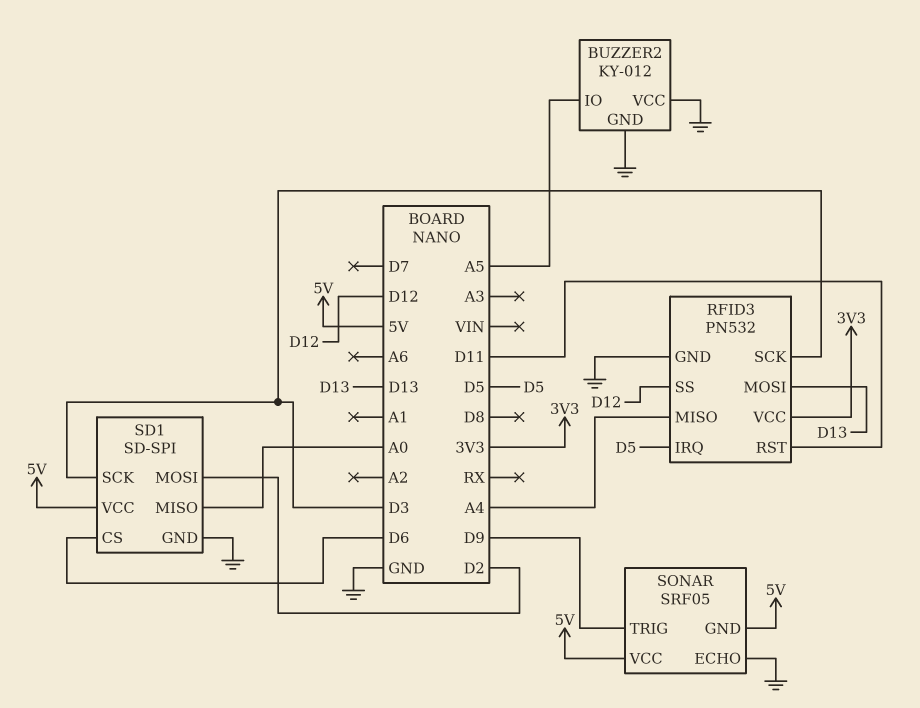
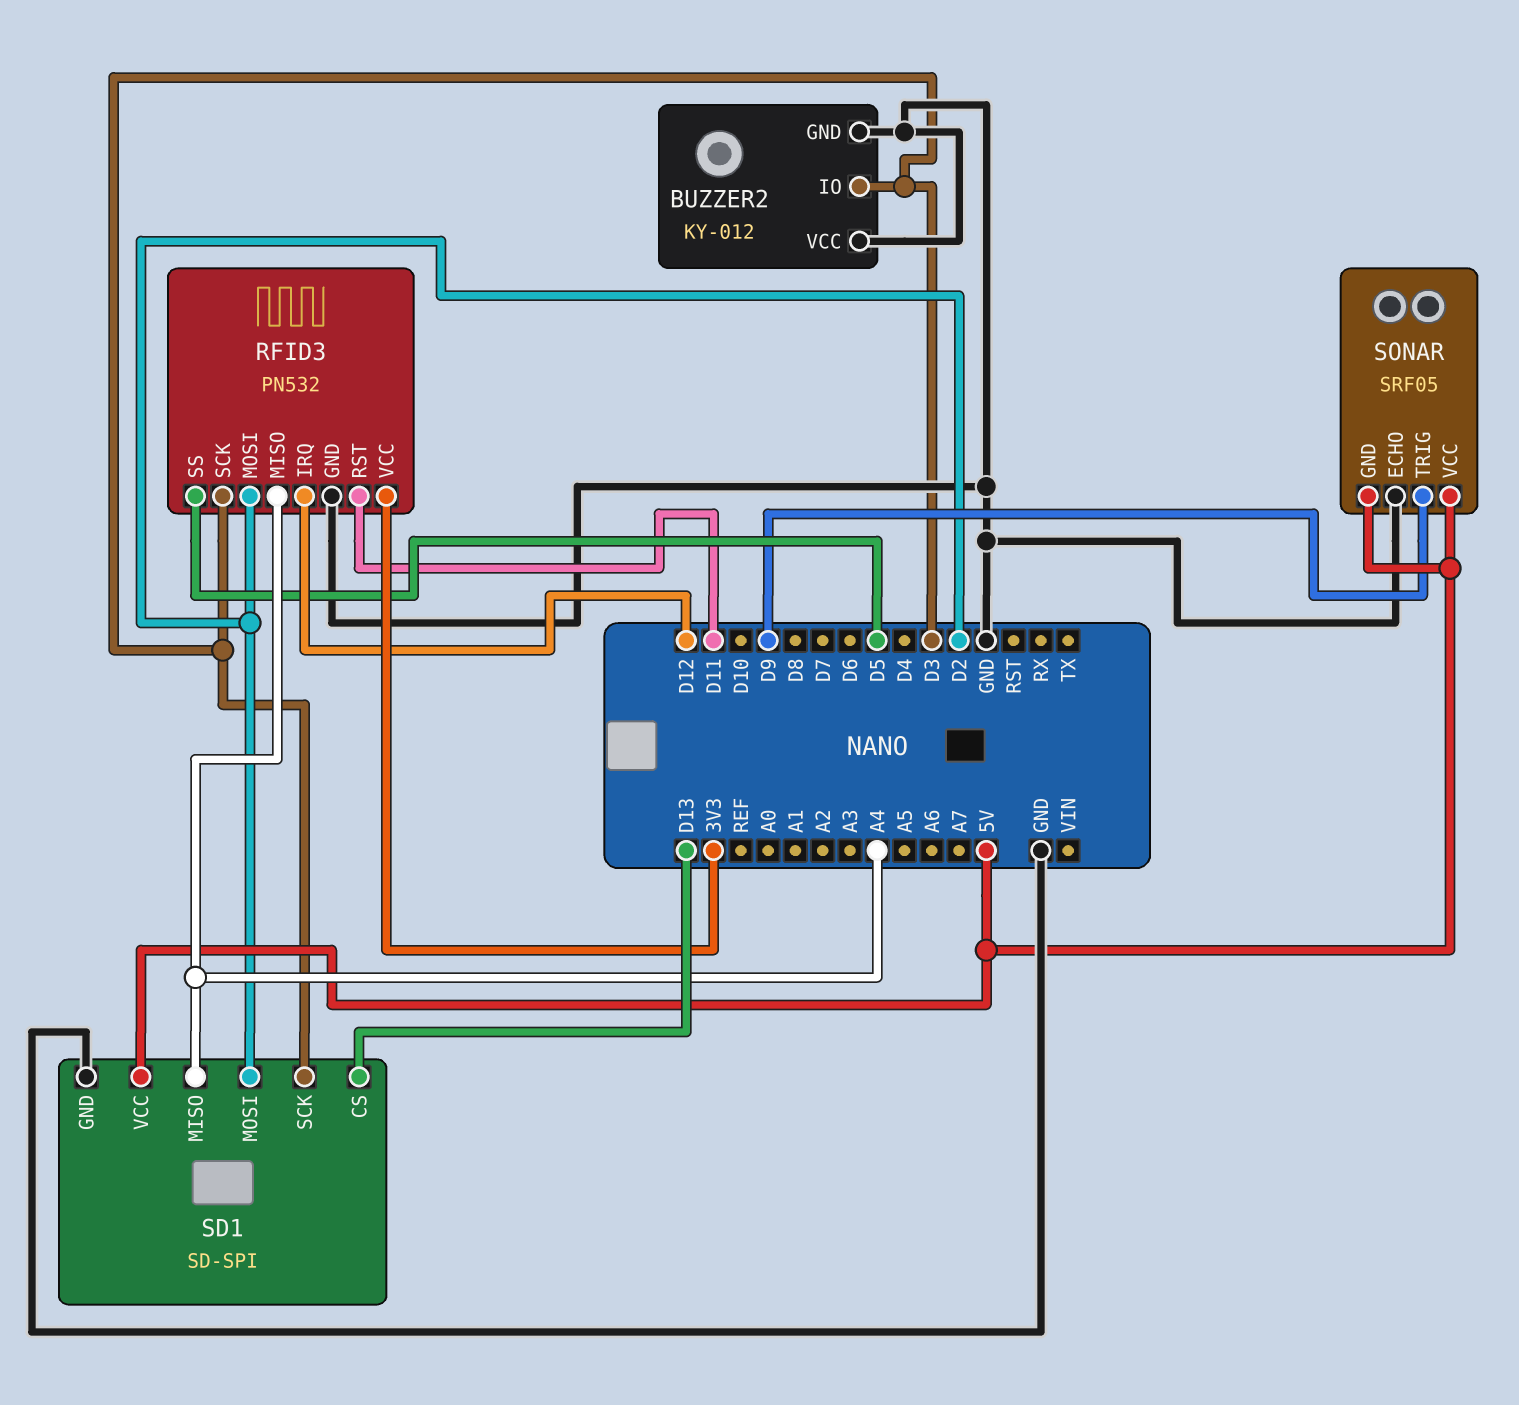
BUZZER2 pin IO: A5 -> D3
RFID3 pin IRQ: D5 -> D12
RFID3 pin MOSI: D13 -> D2
RFID3 pin SS: D12 -> D5
SD1 pin CS: D6 -> D13
SD1 pin MISO: A0 -> A4

